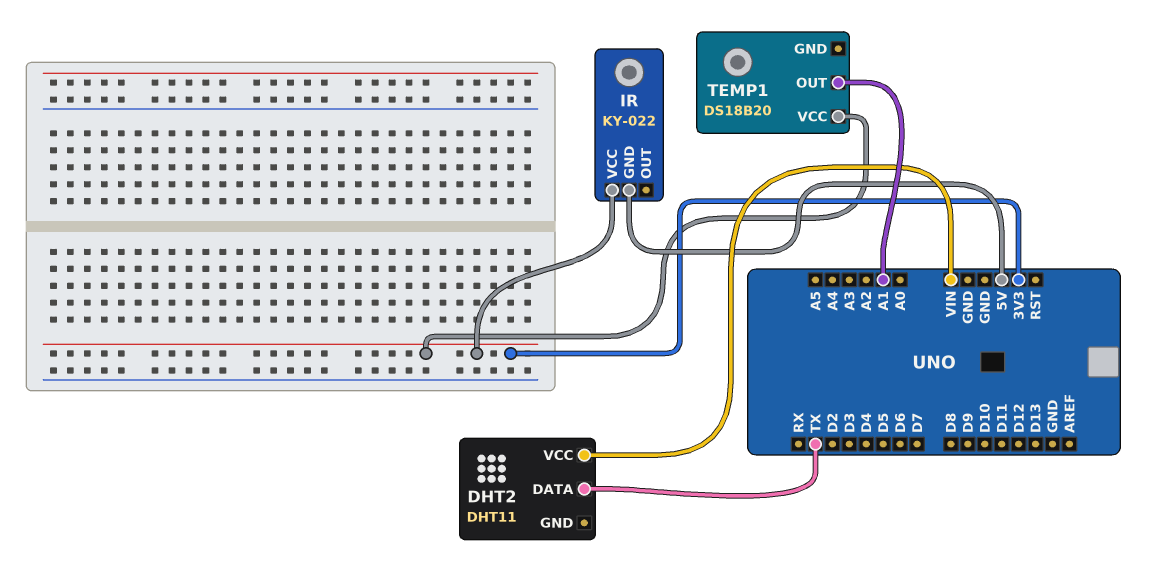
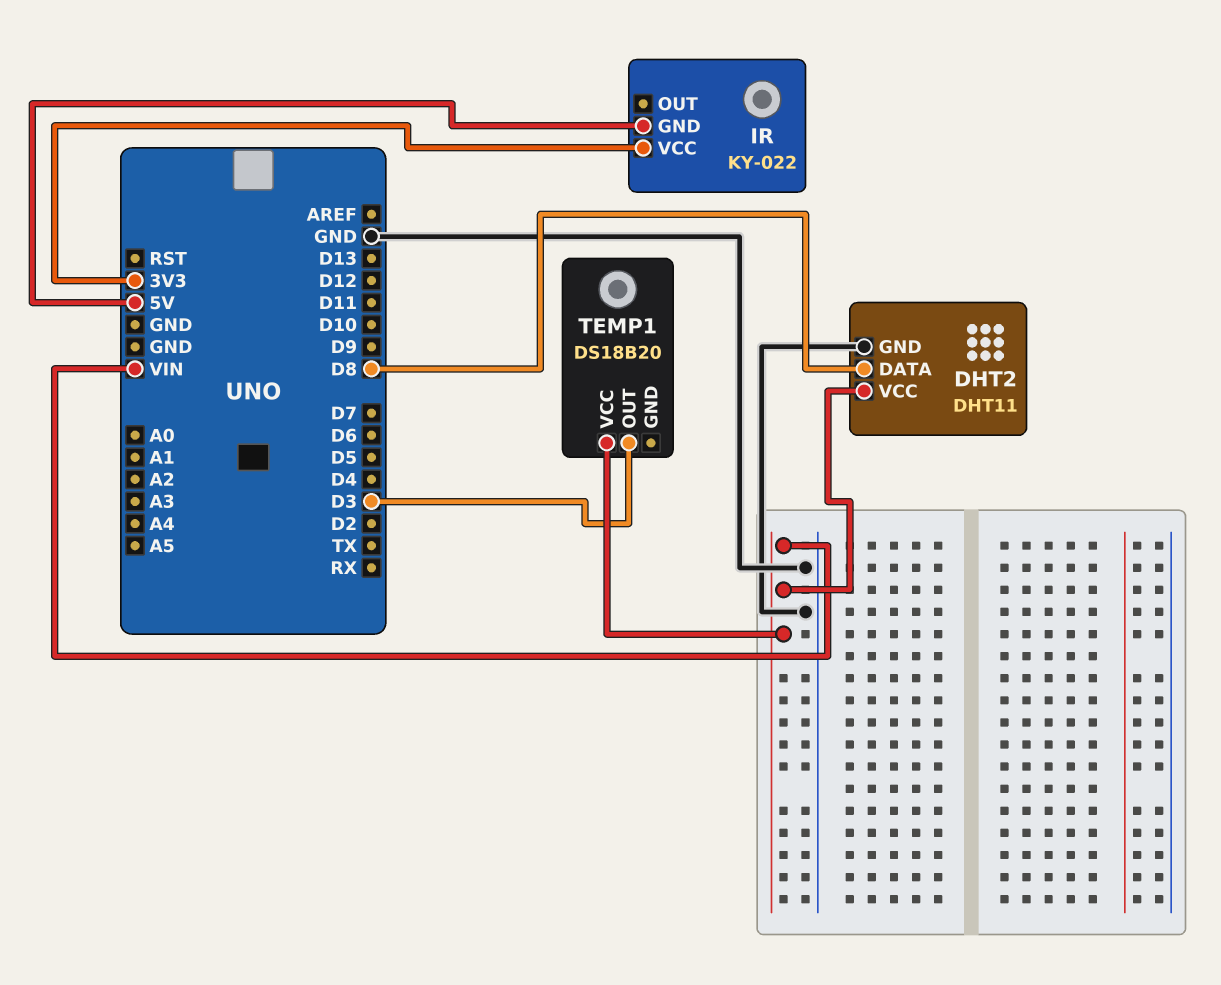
DHT2 pin DATA: TX -> D8
DHT2 pin GND: none -> GND
TEMP1 pin OUT: A1 -> D3
TEMP1 pin VCC: 3V3 -> VIN

